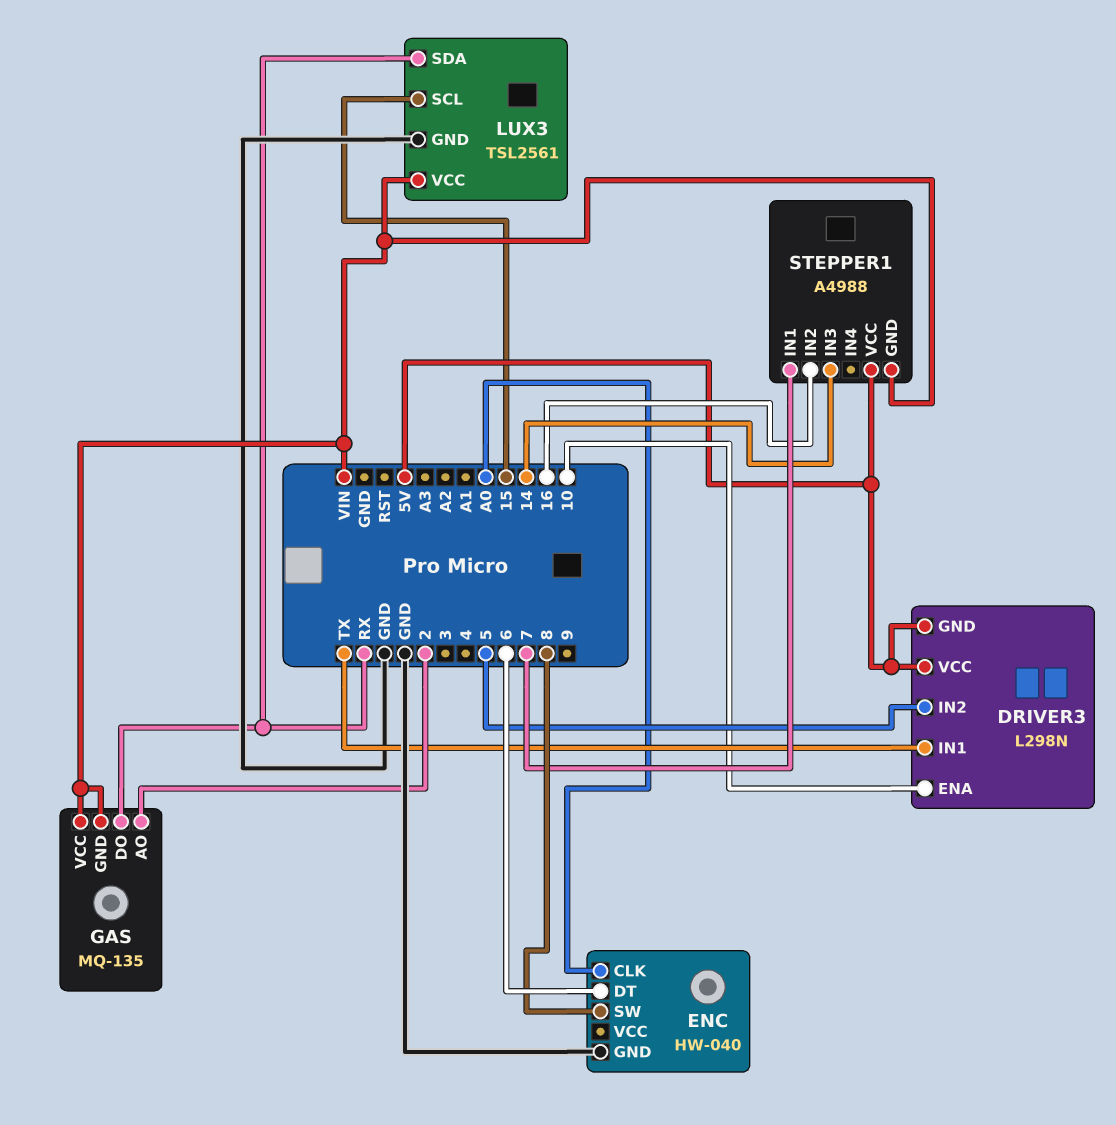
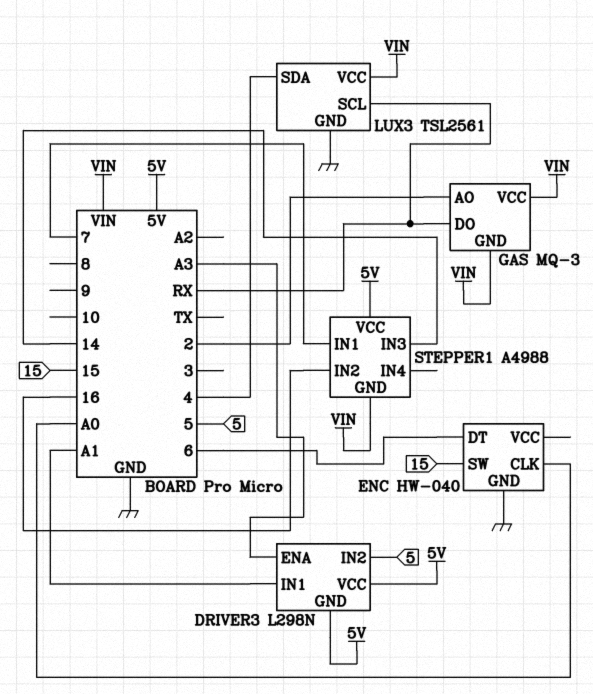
DRIVER3 pin ENA: 10 -> A3
DRIVER3 pin IN1: TX -> A1
ENC pin SW: 8 -> 15
GAS: MQ-135 -> MQ-3
LUX3 pin SCL: 15 -> RX
LUX3 pin SDA: RX -> 4

